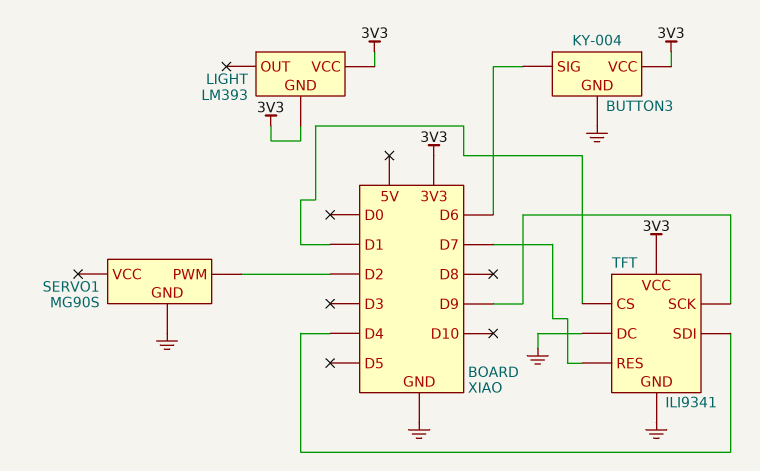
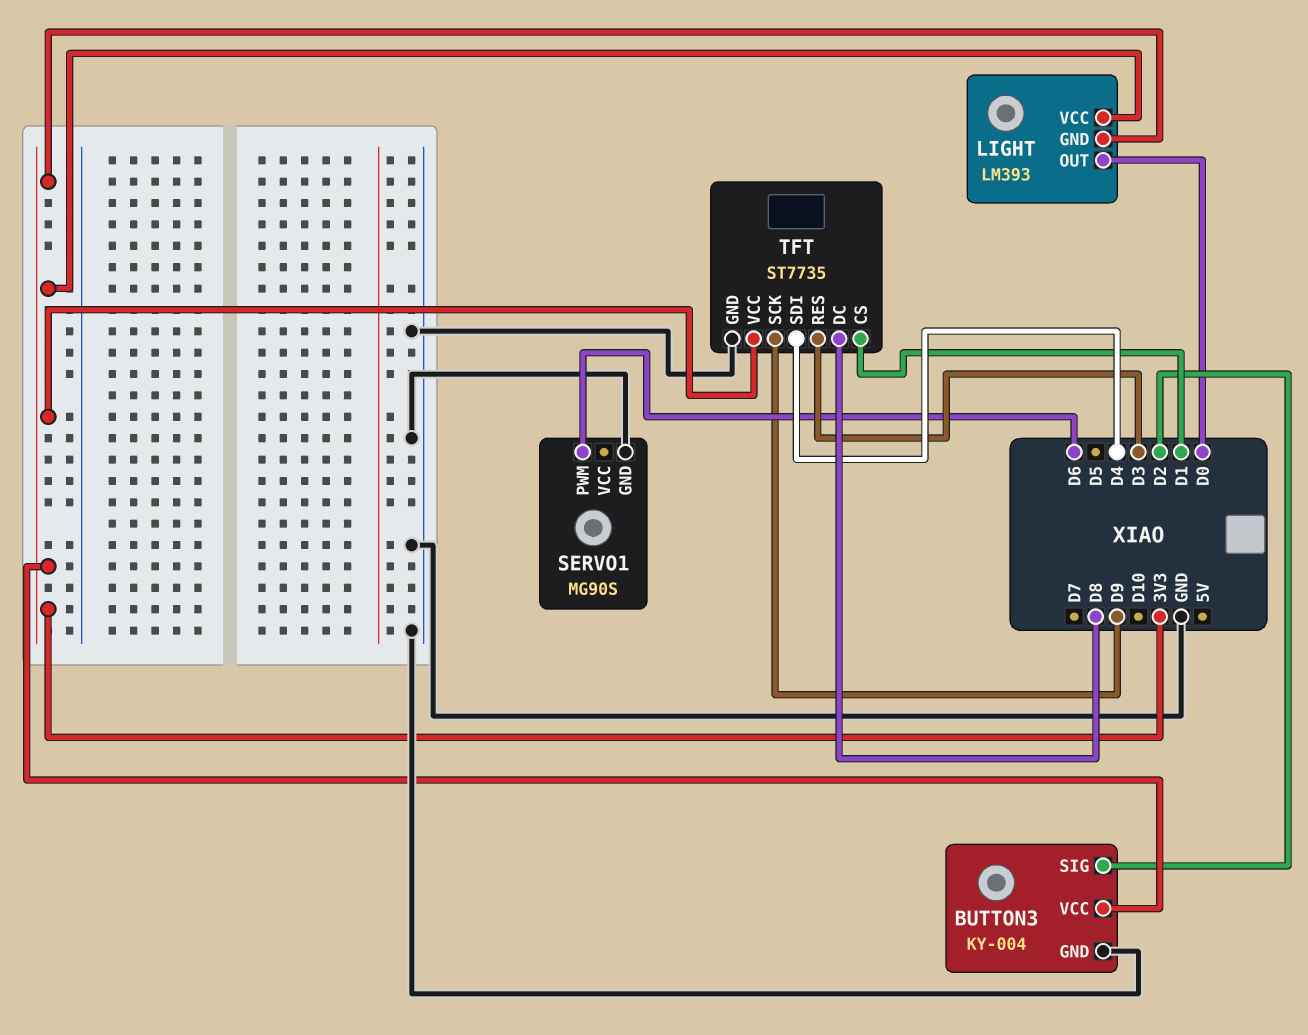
BUTTON3 pin SIG: D6 -> D2
LIGHT pin OUT: none -> D0
SERVO1 pin PWM: D2 -> D6
TFT: ILI9341 -> ST7735
TFT pin DC: GND -> D8
TFT pin RES: D7 -> D3

